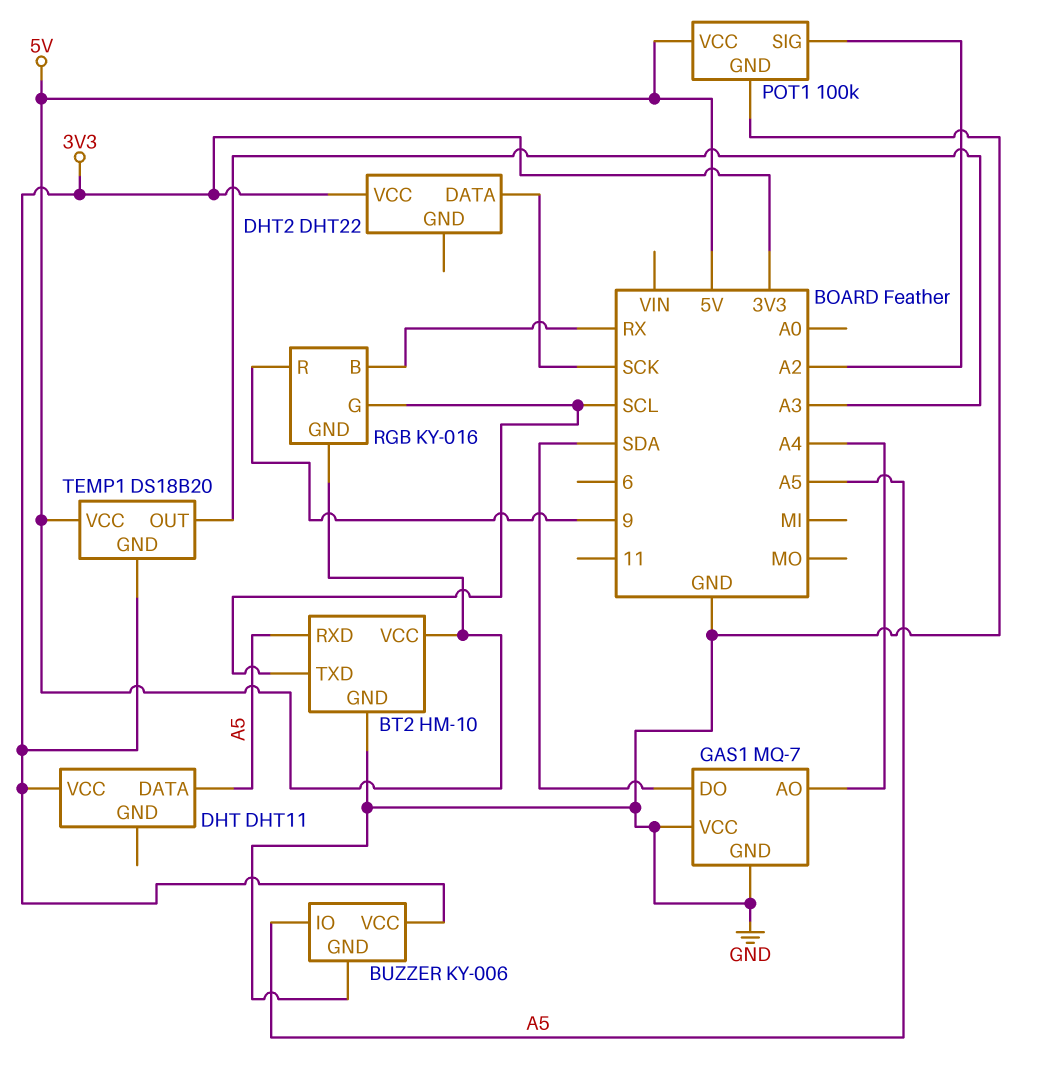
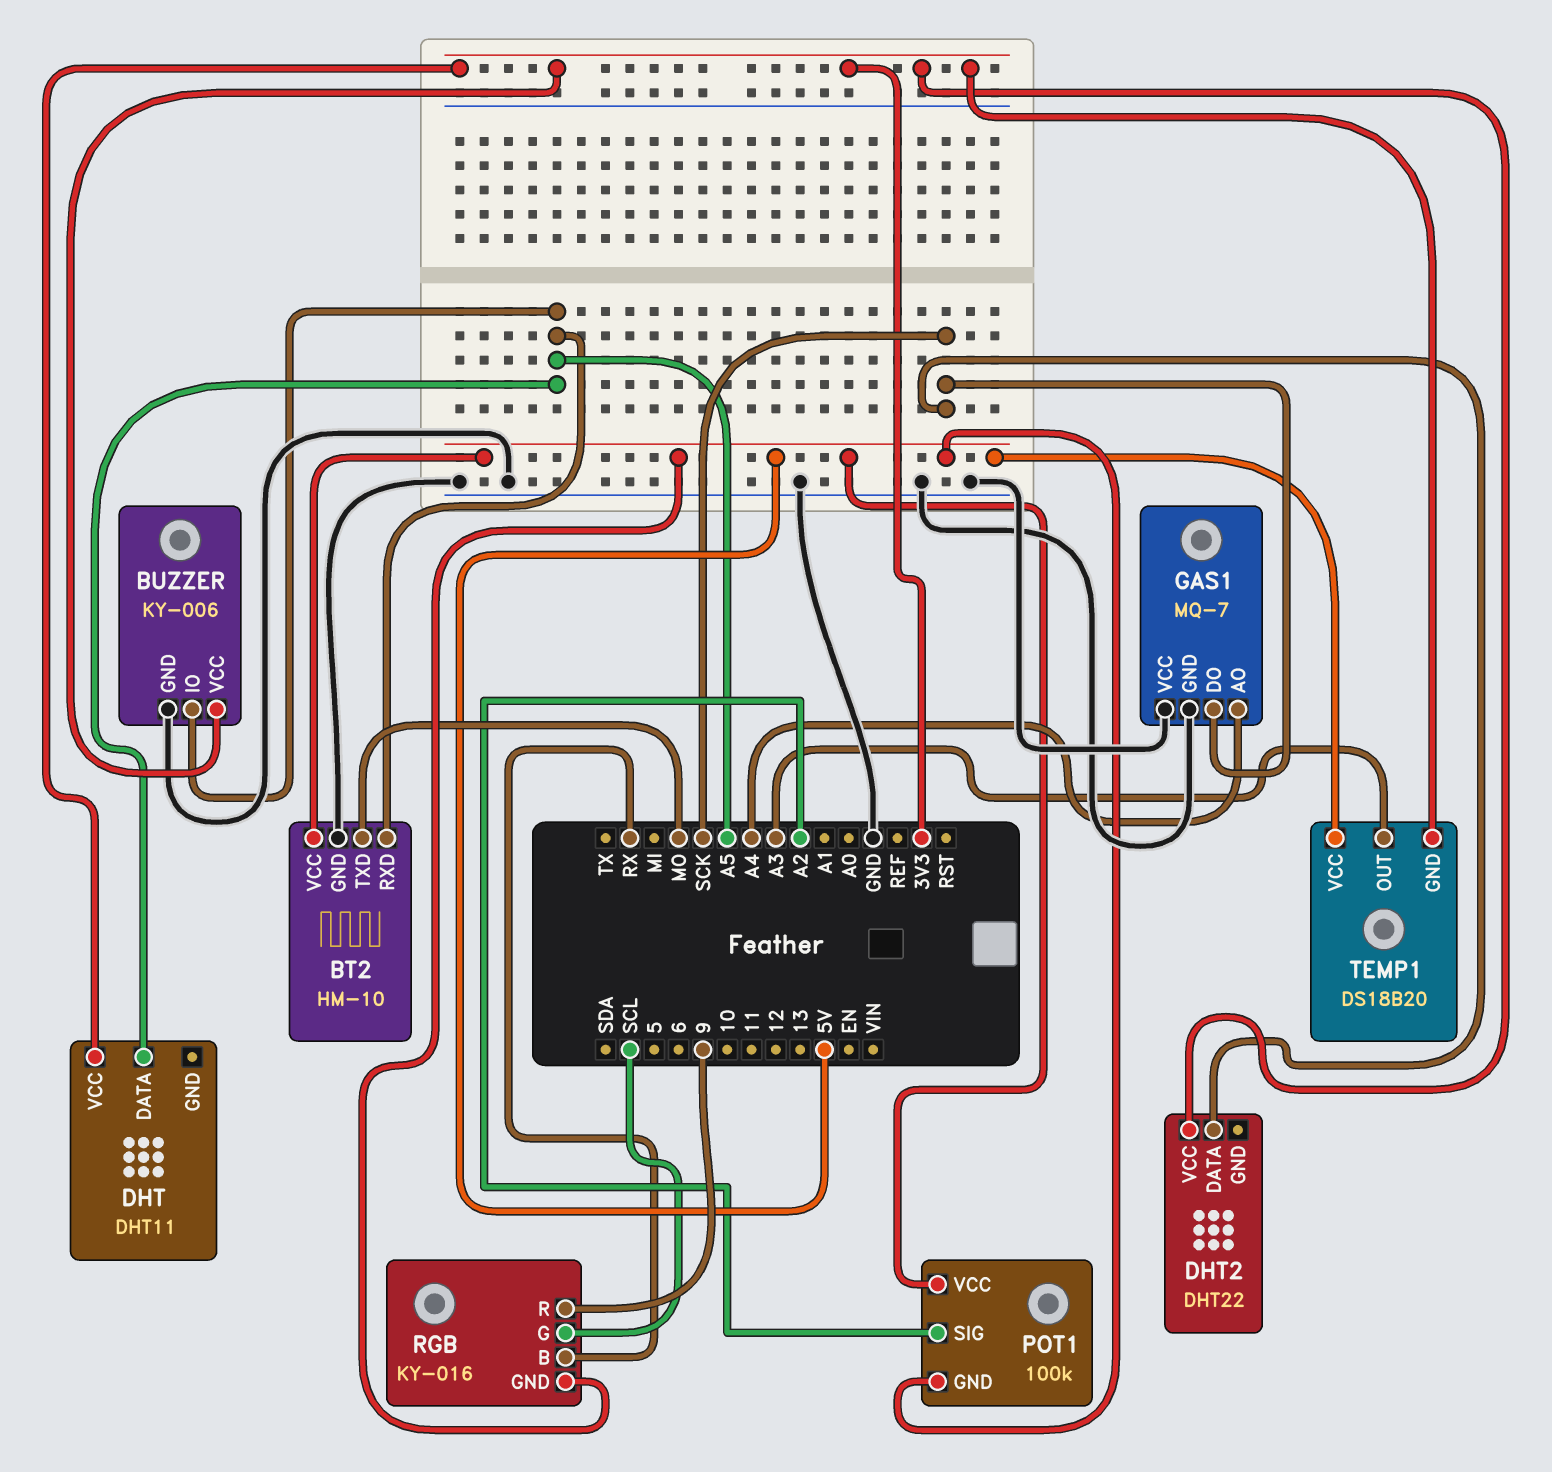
BT2 pin TXD: SCL -> MO
GAS1 pin DO: SDA -> SCK
POT1 pin GND: GND -> 5V

